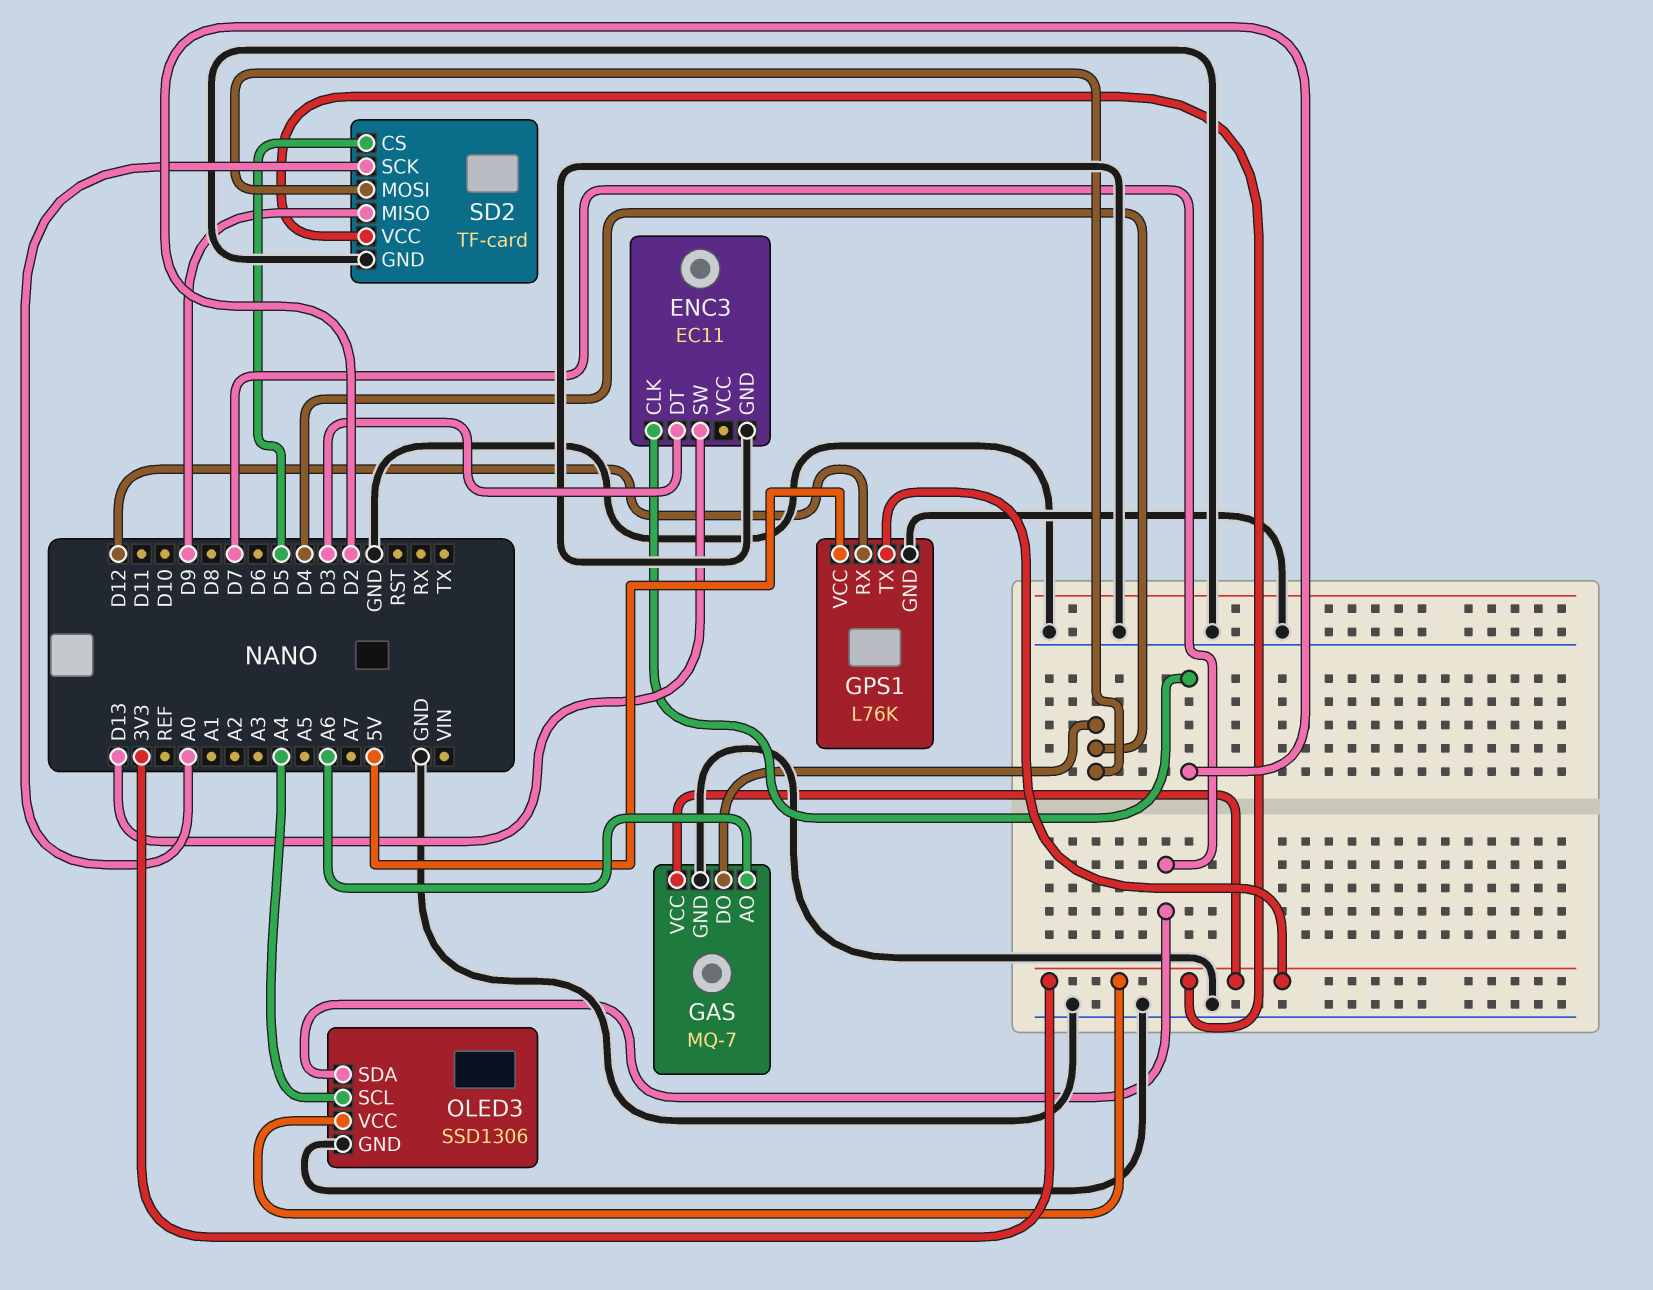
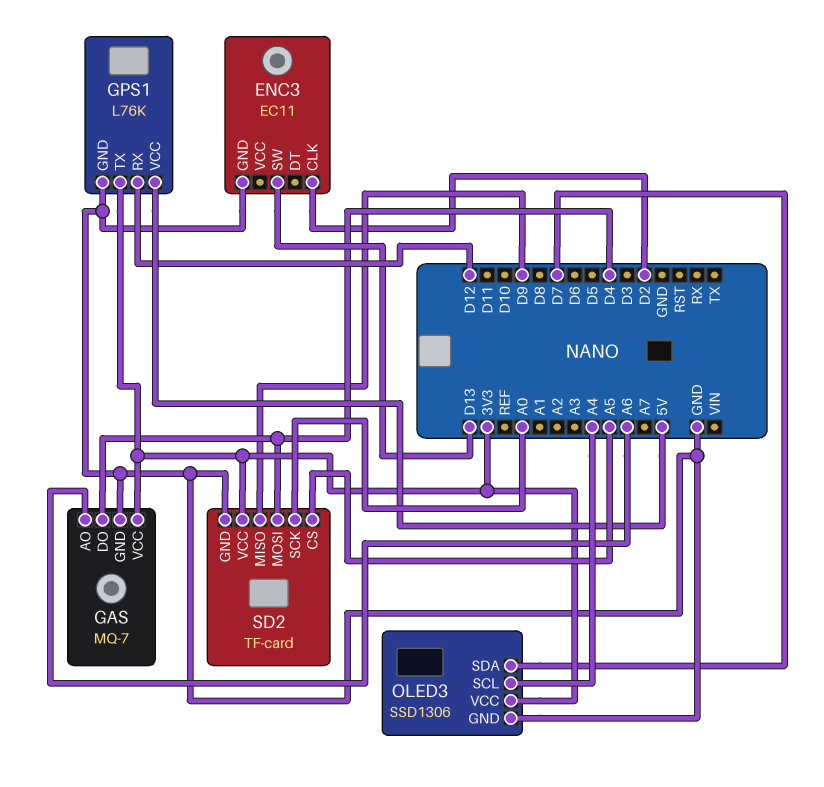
ENC3 pin DT: D3 -> none
SD2 pin CS: D5 -> A5

